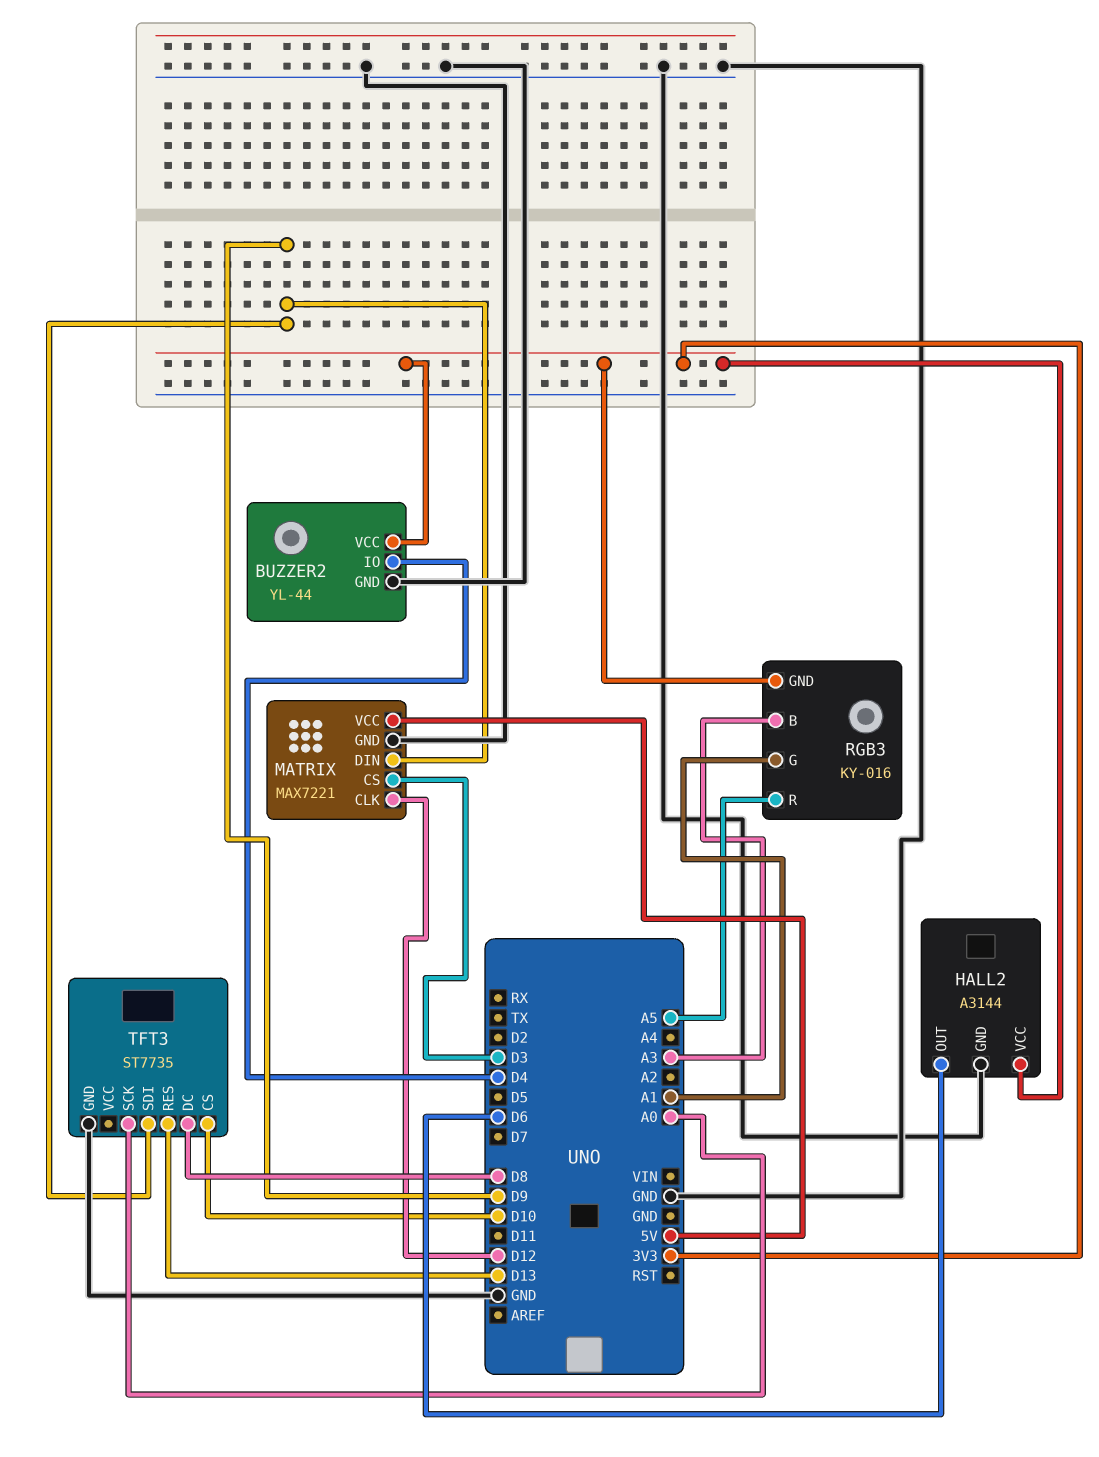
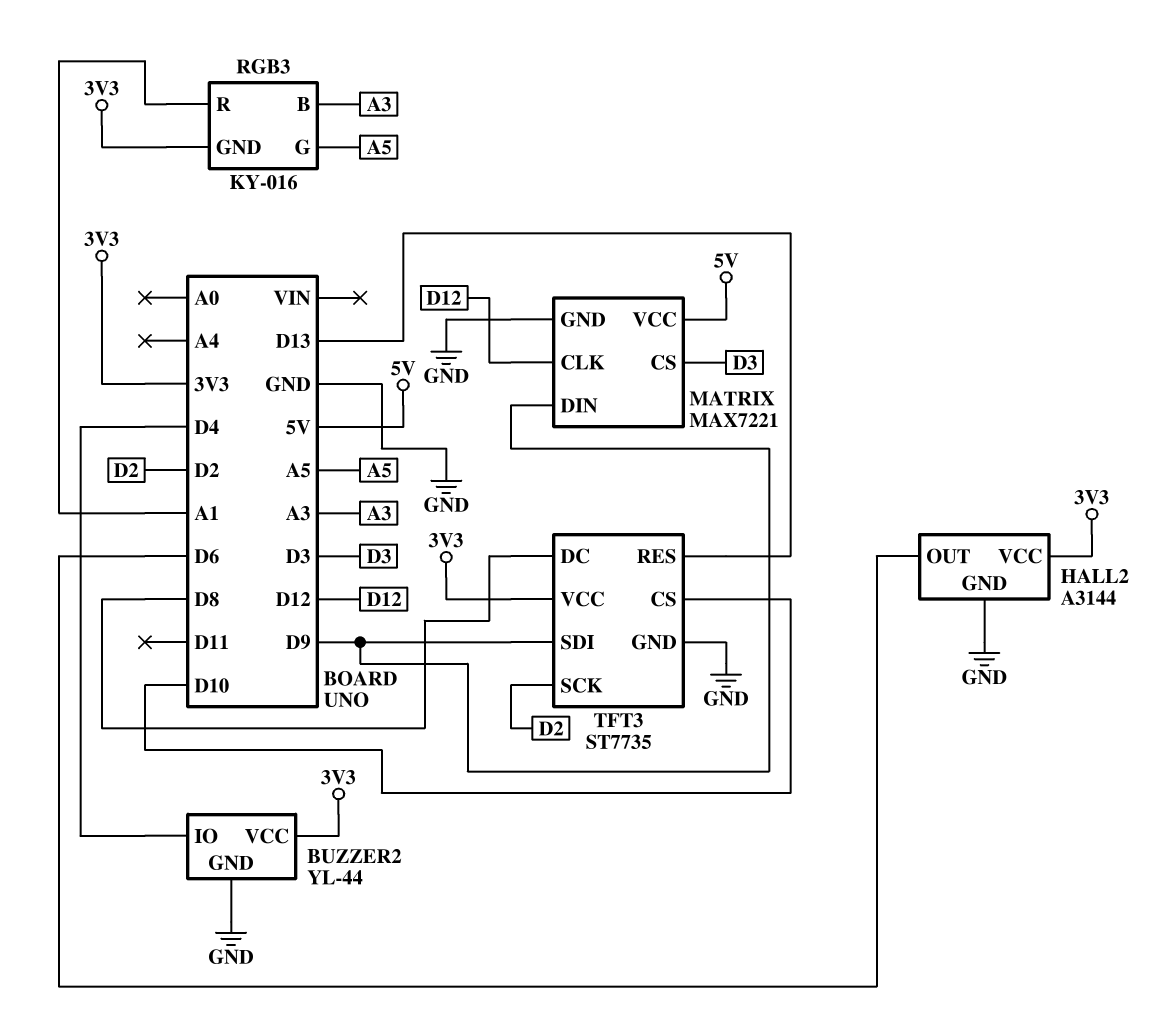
RGB3 pin G: A1 -> A5
RGB3 pin R: A5 -> A1
TFT3 pin SCK: A0 -> D2
TFT3 pin VCC: none -> 3V3

